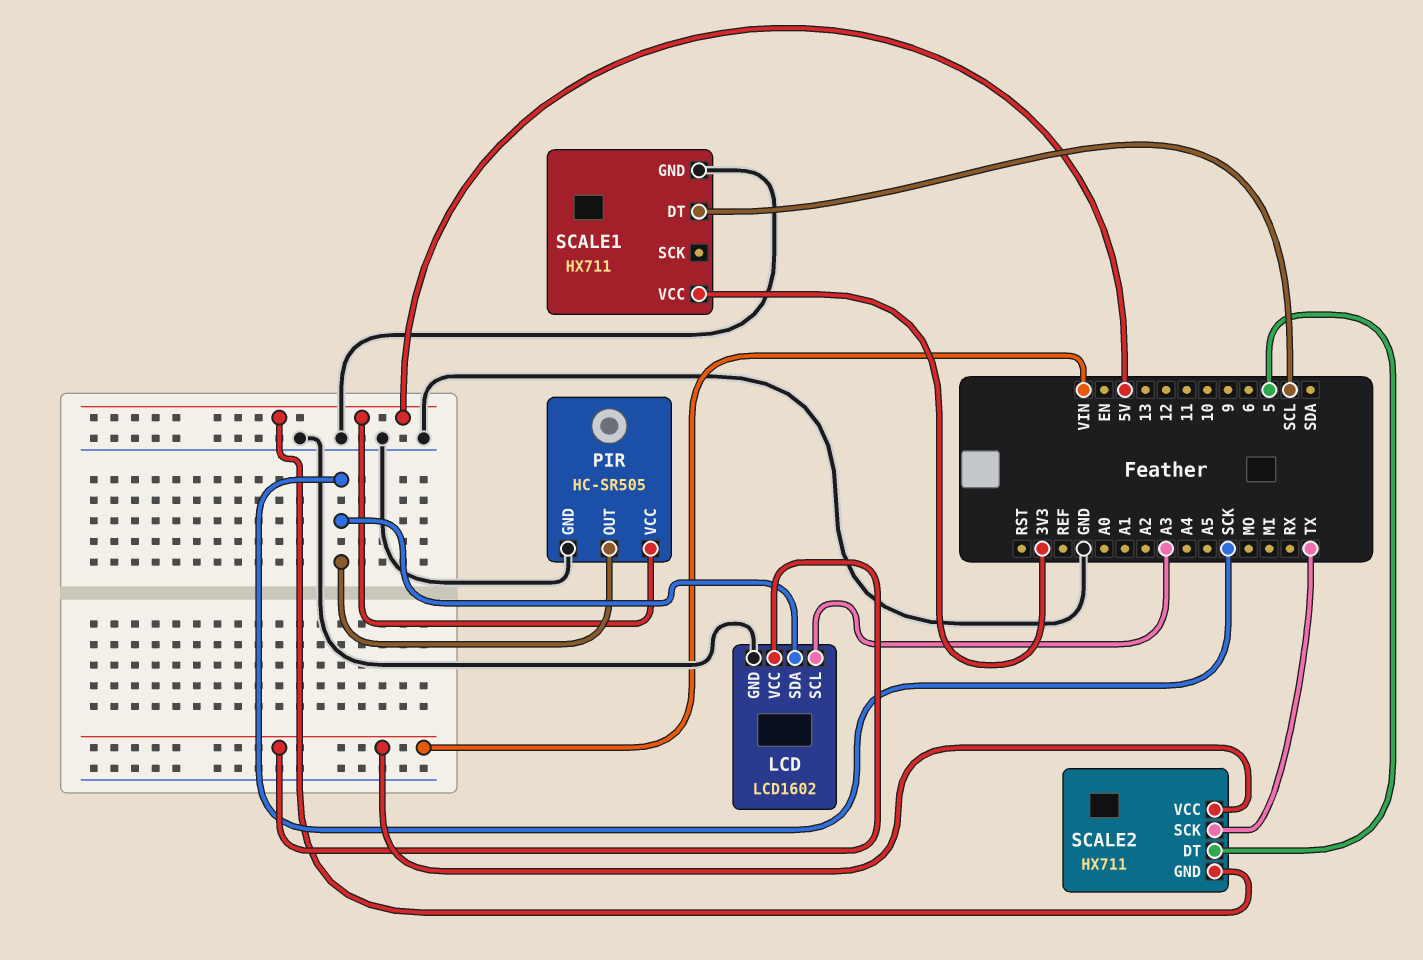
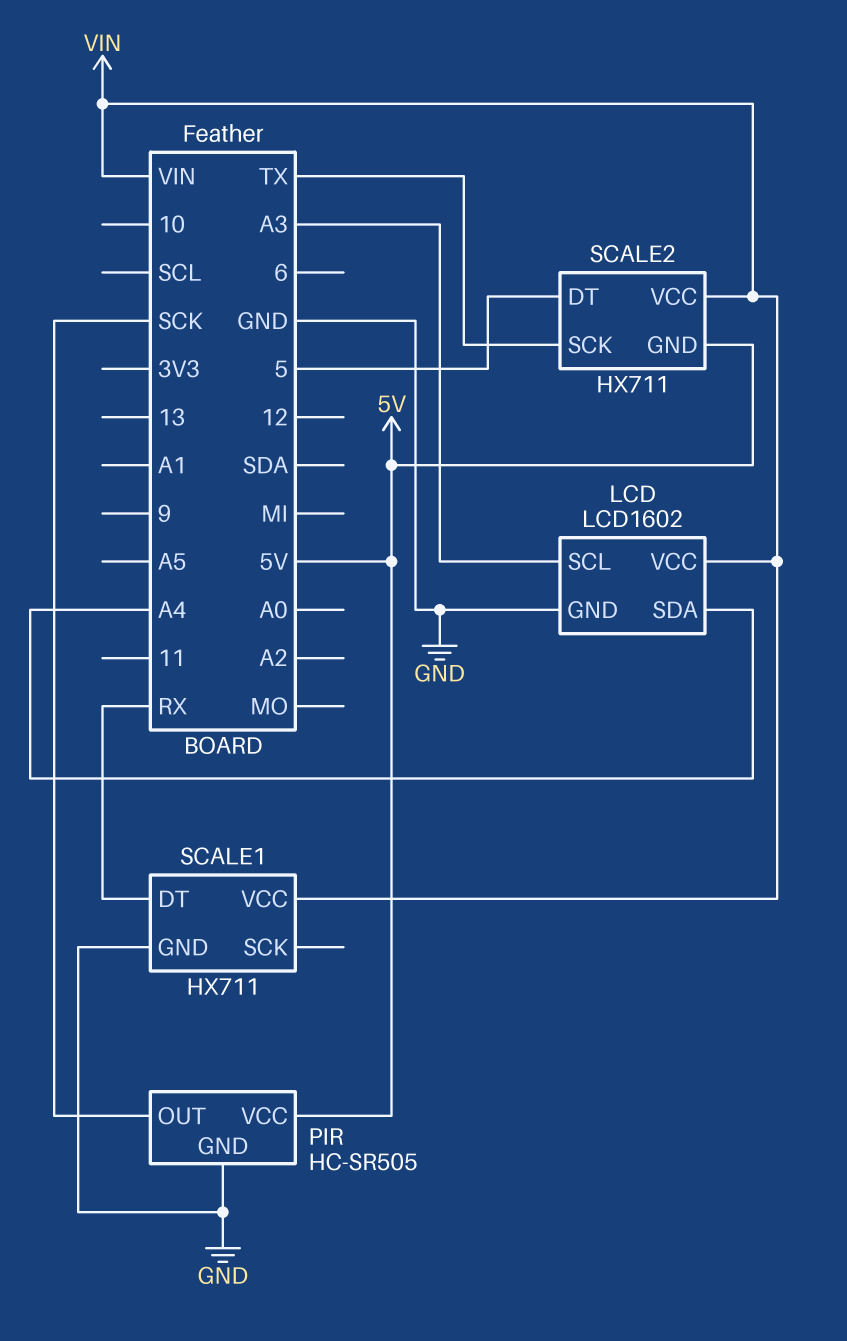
LCD pin SDA: SCK -> A4
SCALE1 pin DT: SCL -> RX
SCALE1 pin VCC: 3V3 -> VIN

